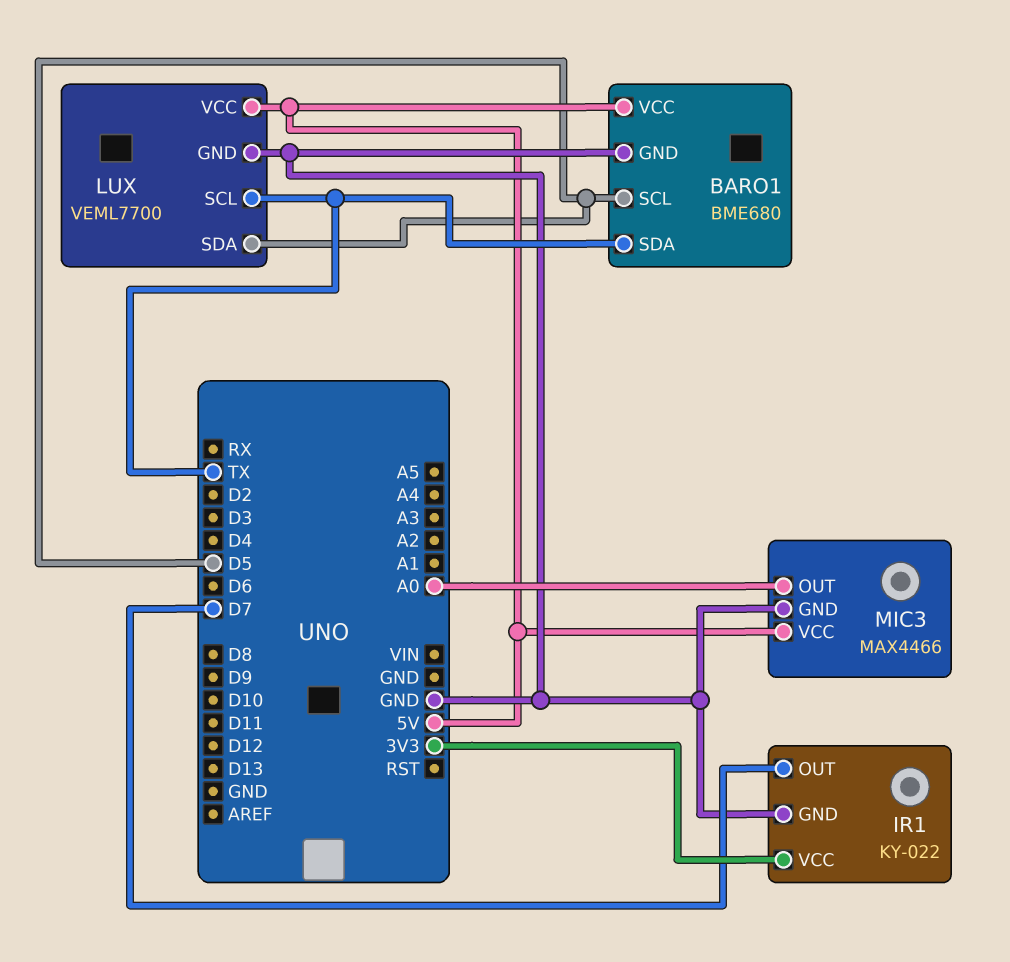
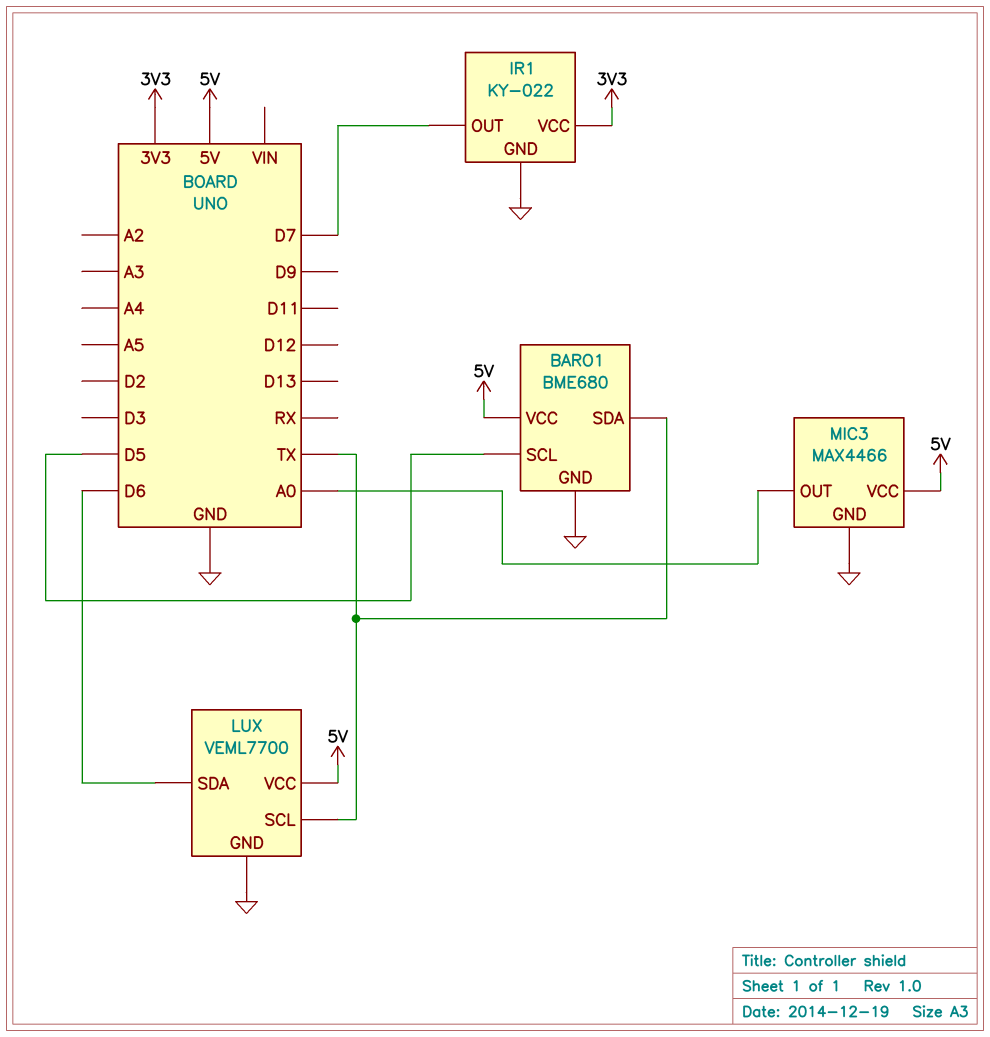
LUX pin SDA: D5 -> D6

